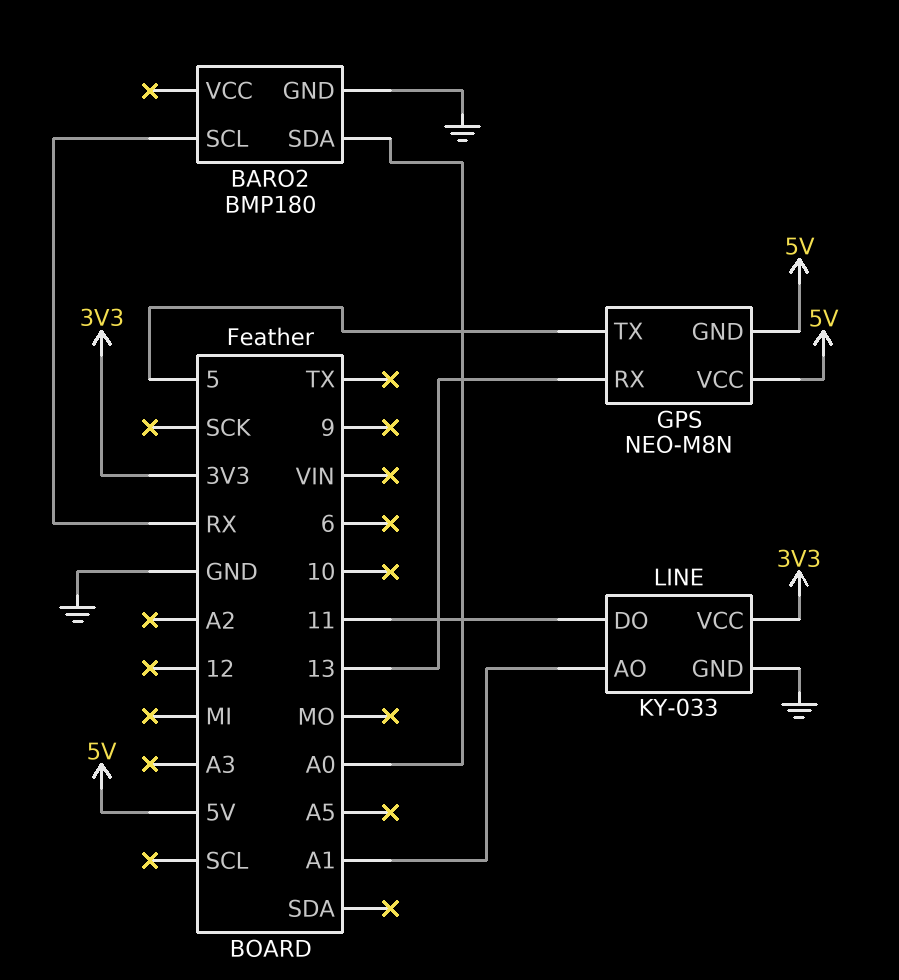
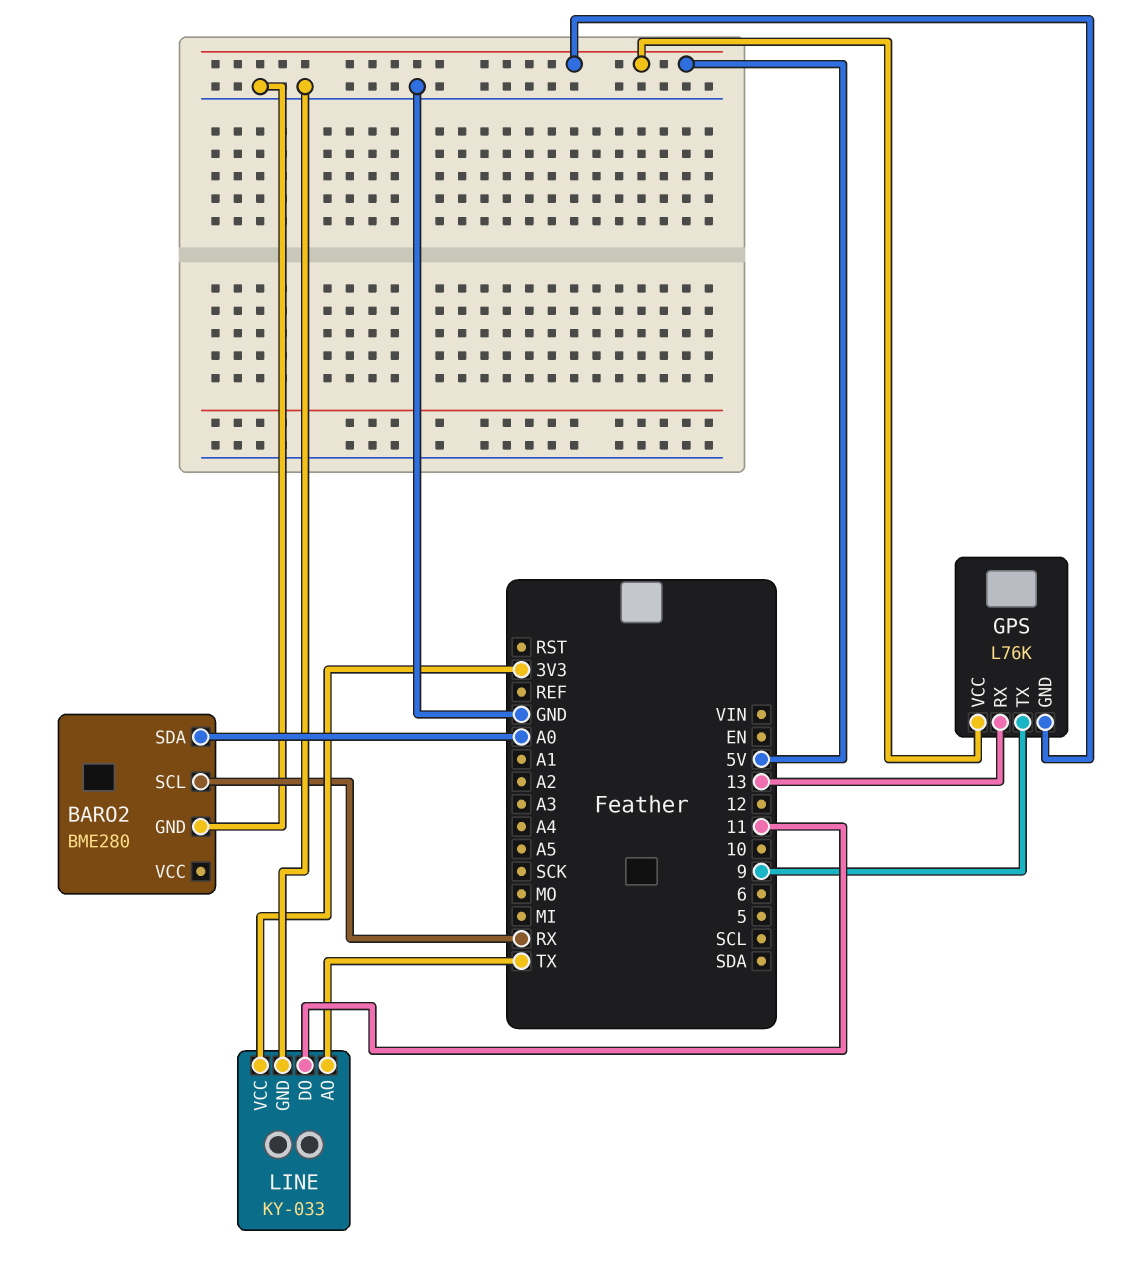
BARO2: BMP180 -> BME280
GPS: NEO-M8N -> L76K
GPS pin TX: 5 -> 9
LINE pin AO: A1 -> TX

